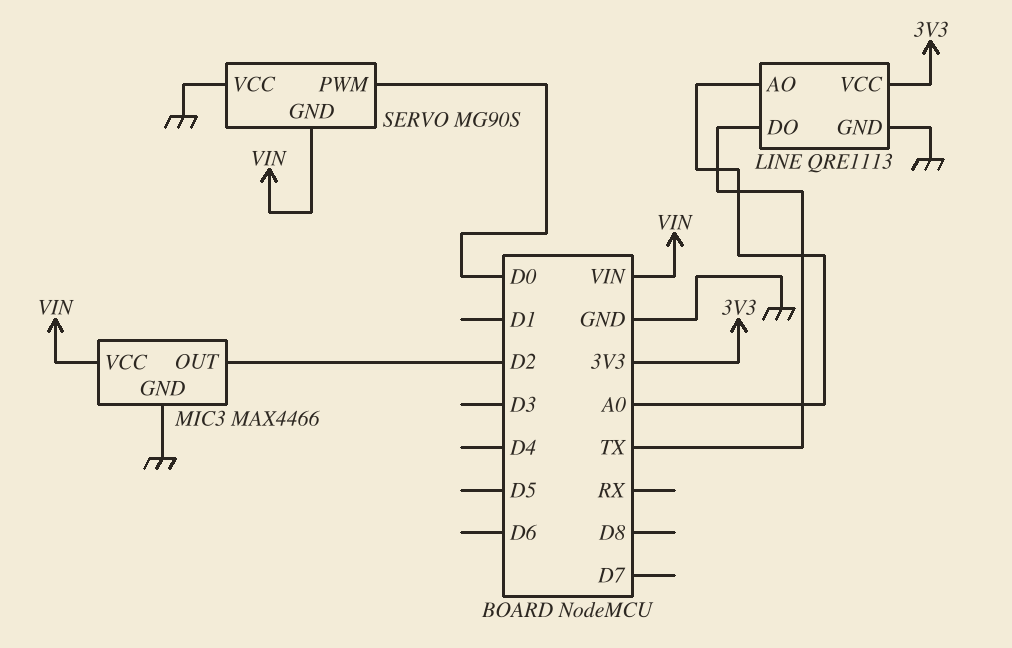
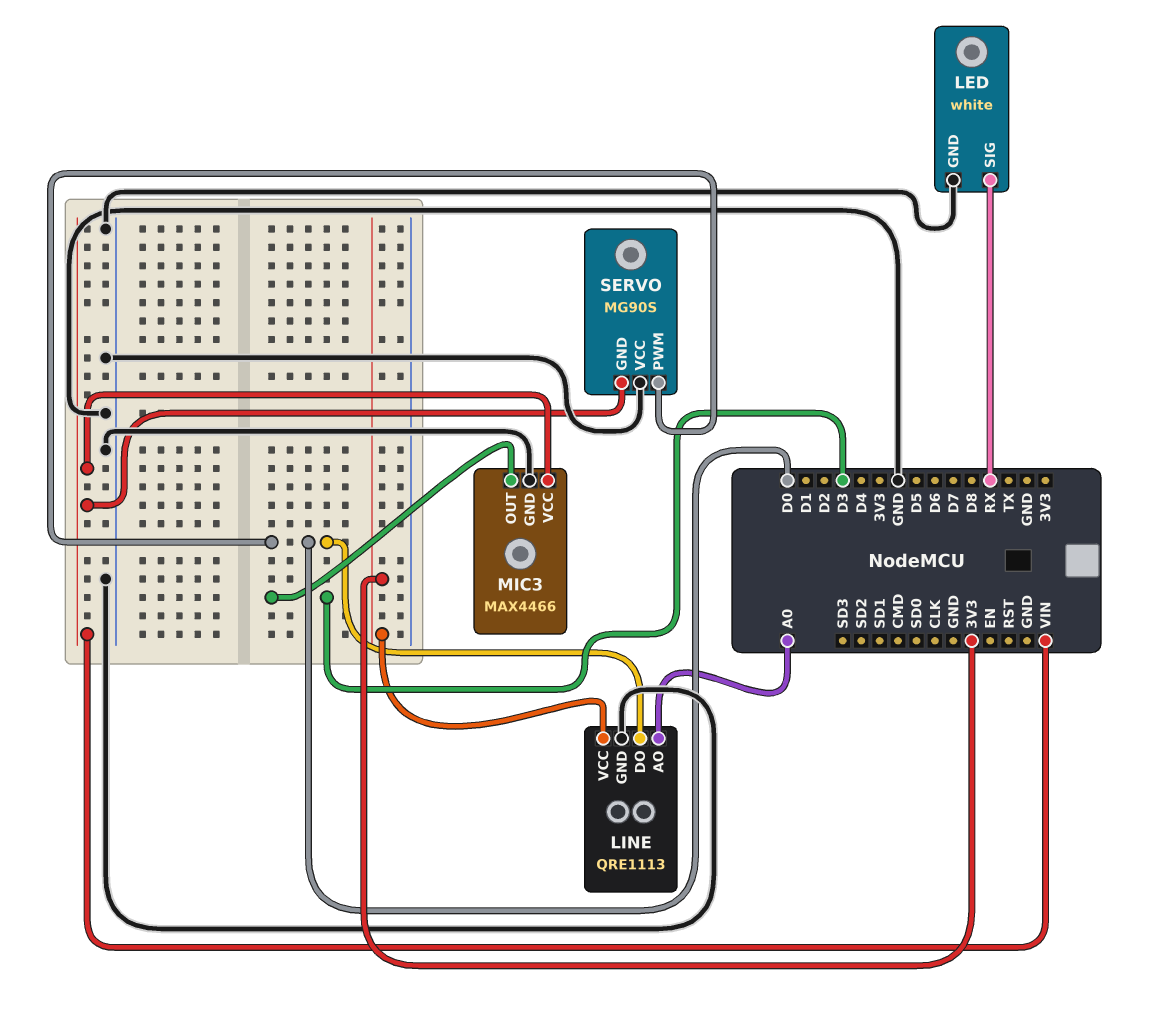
LED: none -> white
LED pin GND: none -> GND
LED pin SIG: none -> RX
LINE pin DO: TX -> D0
MIC3 pin OUT: D2 -> D3

